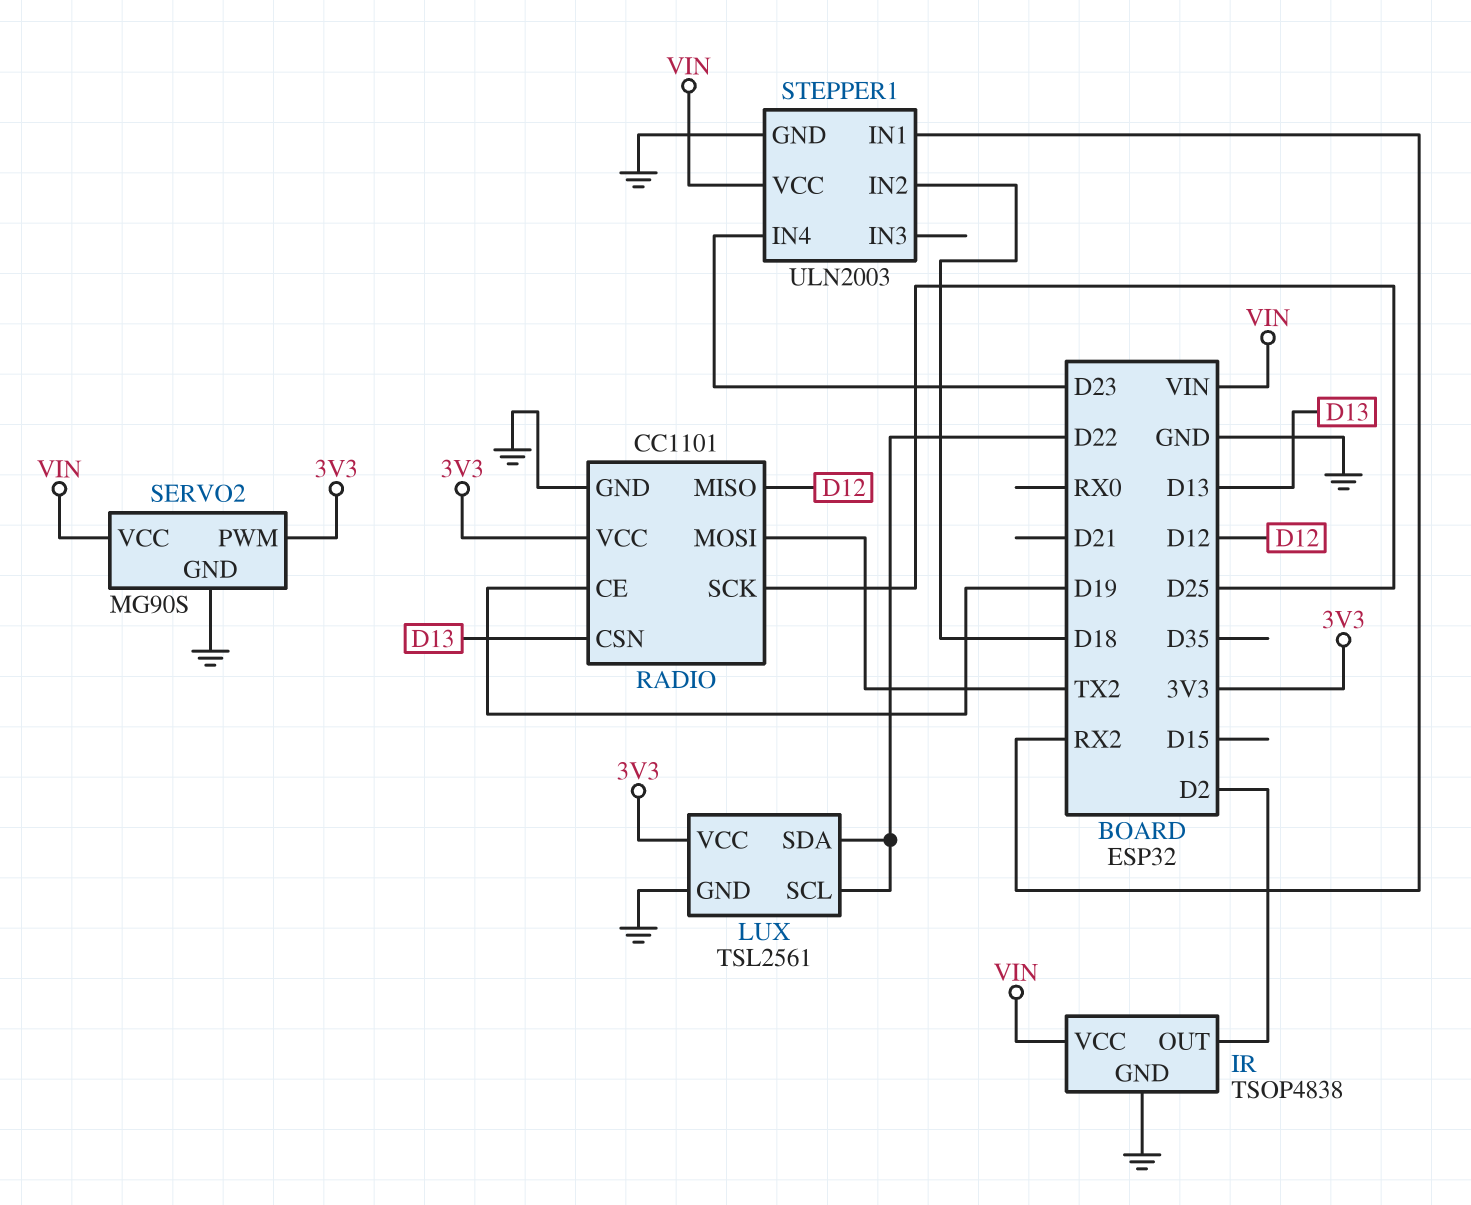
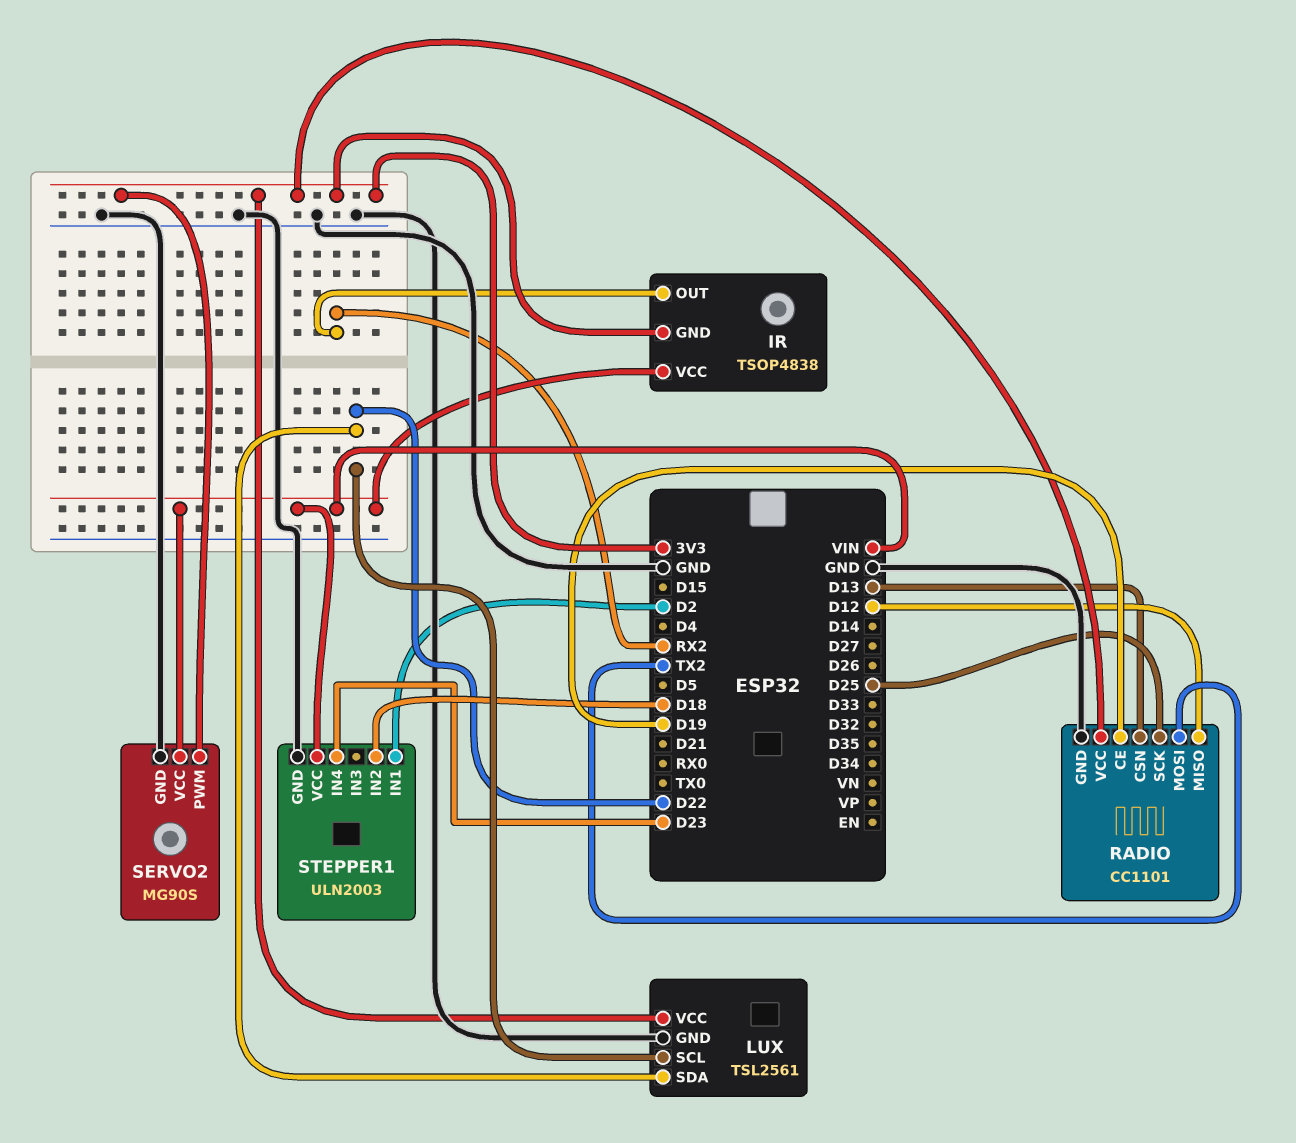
IR pin GND: GND -> 3V3
IR pin OUT: D2 -> RX2
STEPPER1 pin IN1: RX2 -> D2

